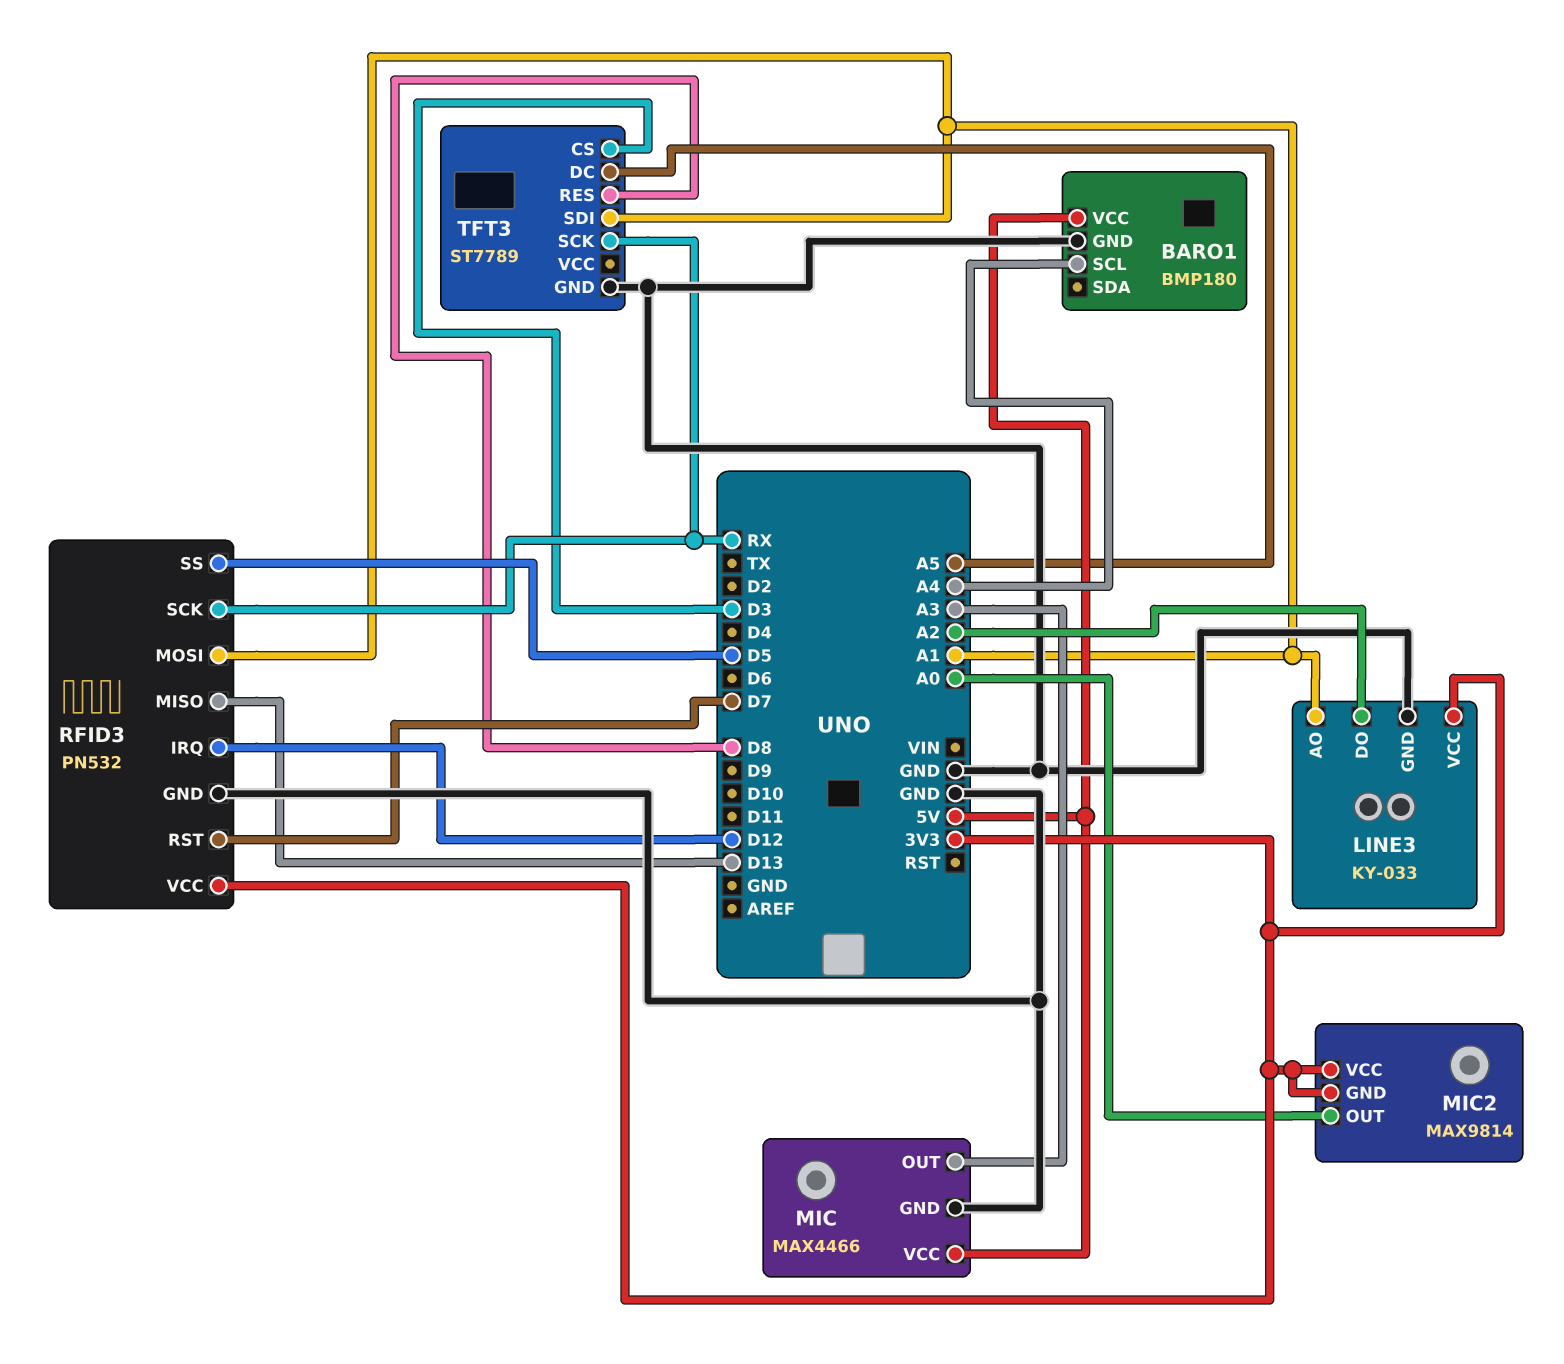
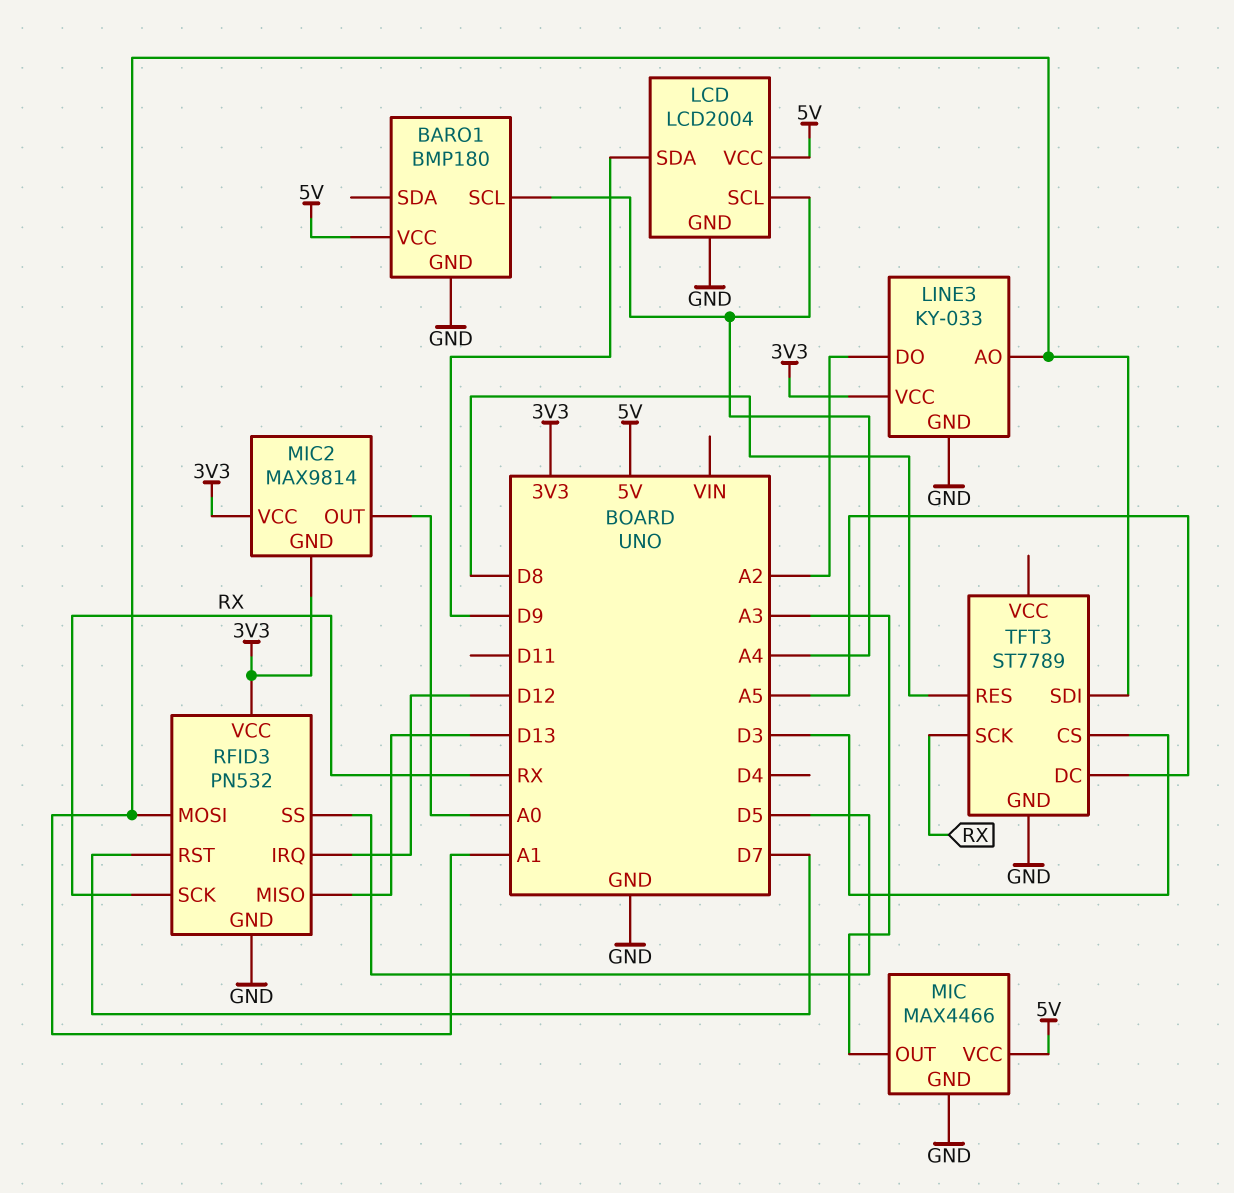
LCD: none -> LCD2004
LCD pin GND: none -> GND
LCD pin SCL: none -> A4
LCD pin SDA: none -> D9
LCD pin VCC: none -> 5V

